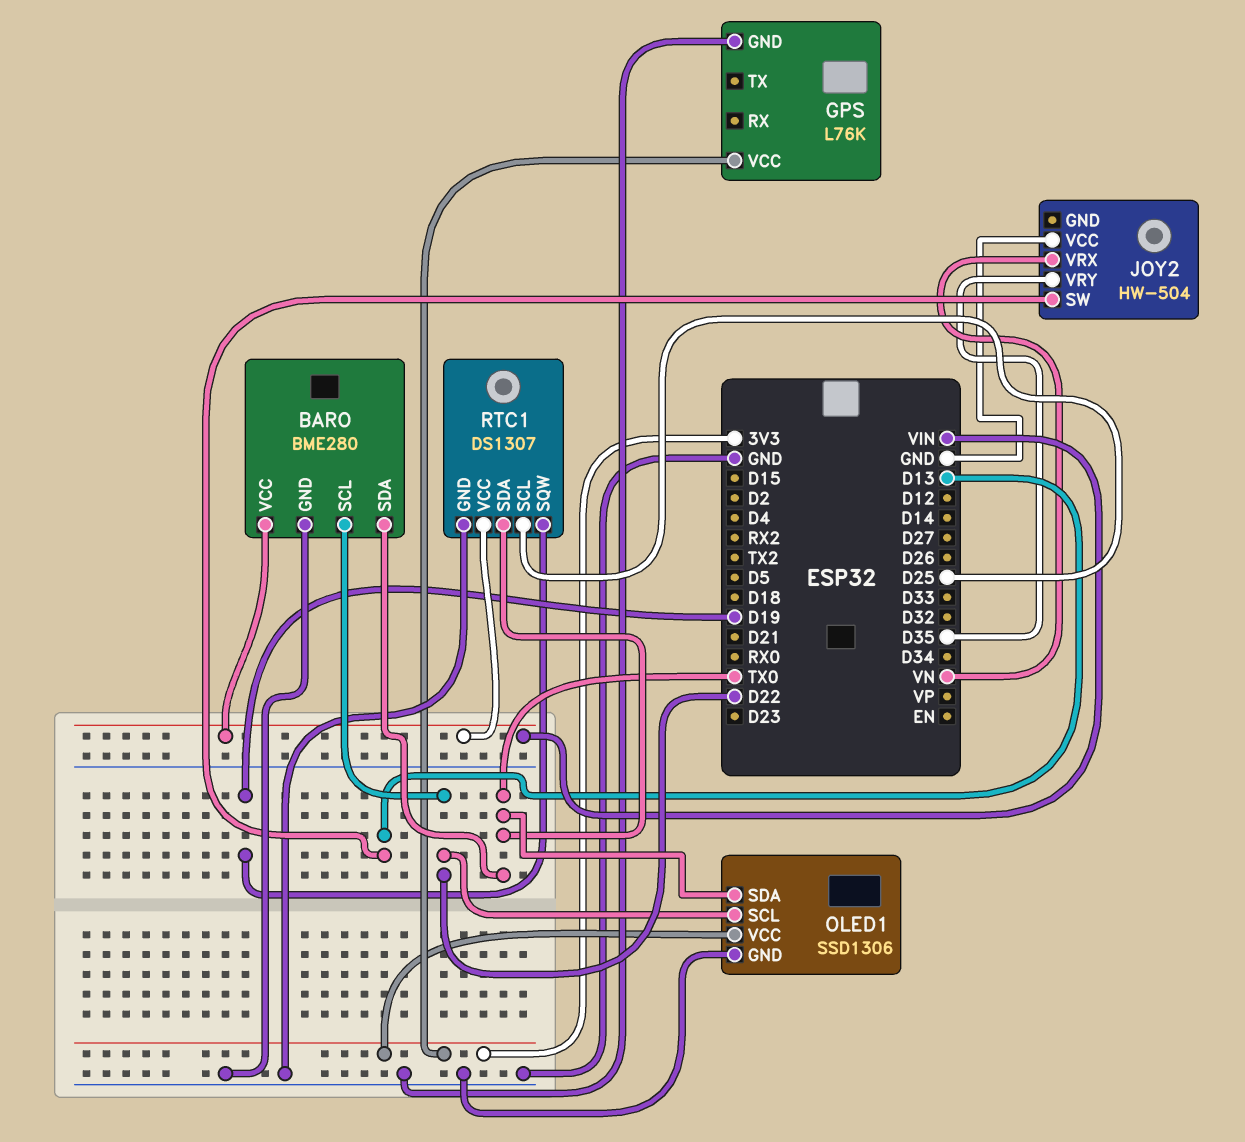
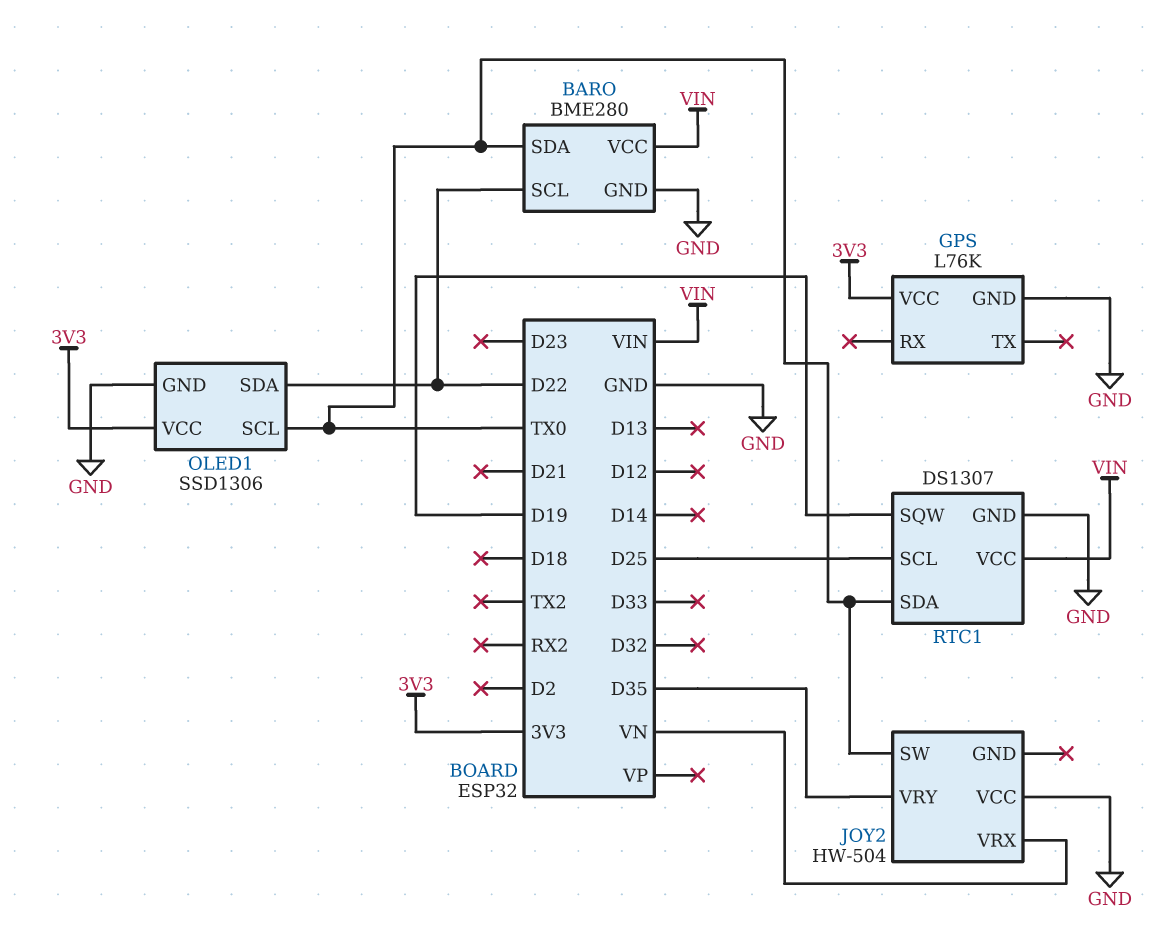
JOY2 pin SW: D13 -> TX0
OLED1 pin SCL: D22 -> TX0
OLED1 pin SDA: TX0 -> D22

